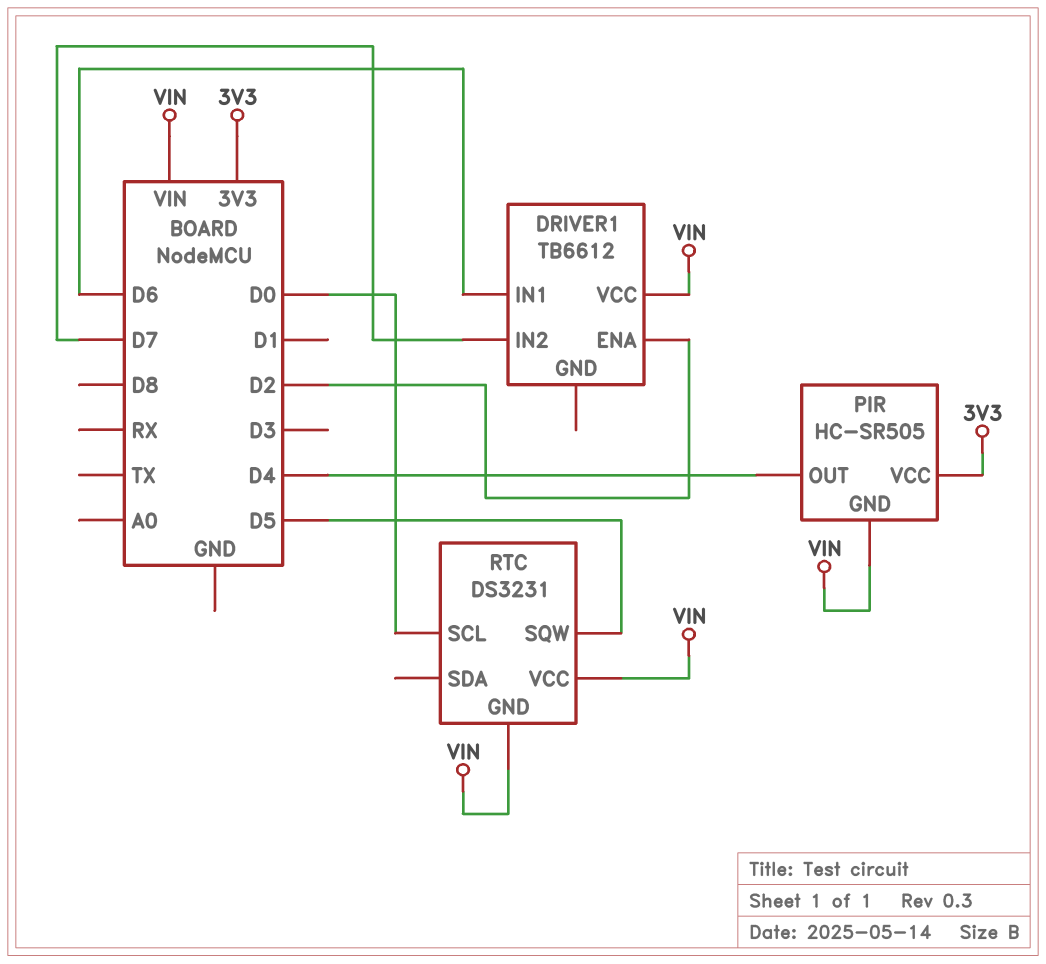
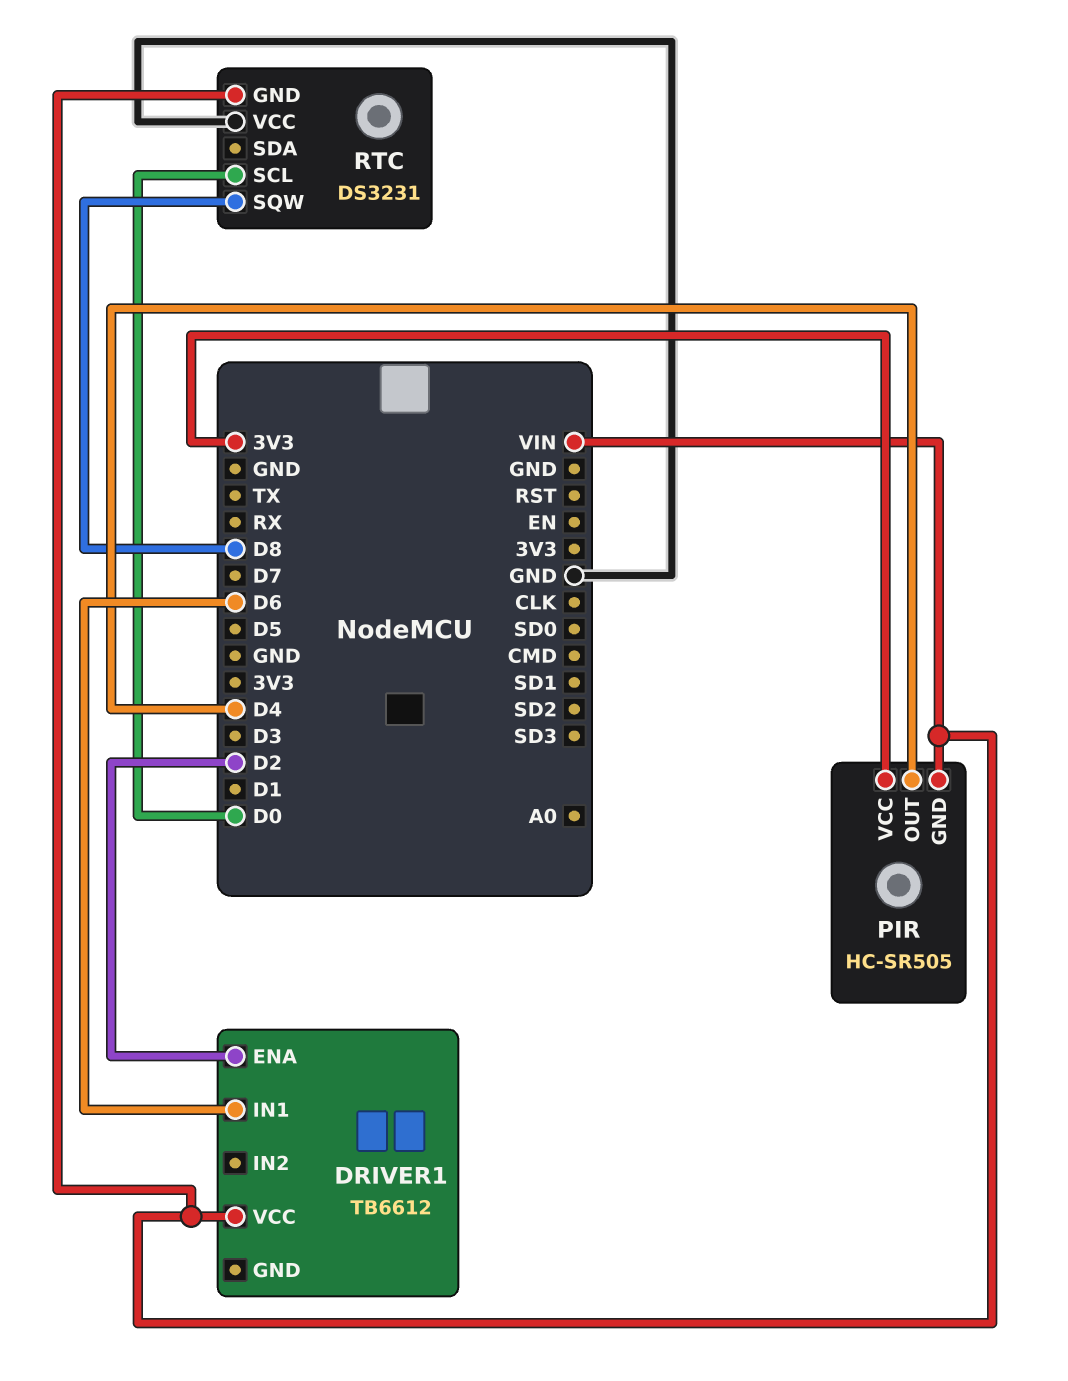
DRIVER1 pin IN2: D7 -> none
RTC pin SQW: D5 -> D8
RTC pin VCC: VIN -> GND

